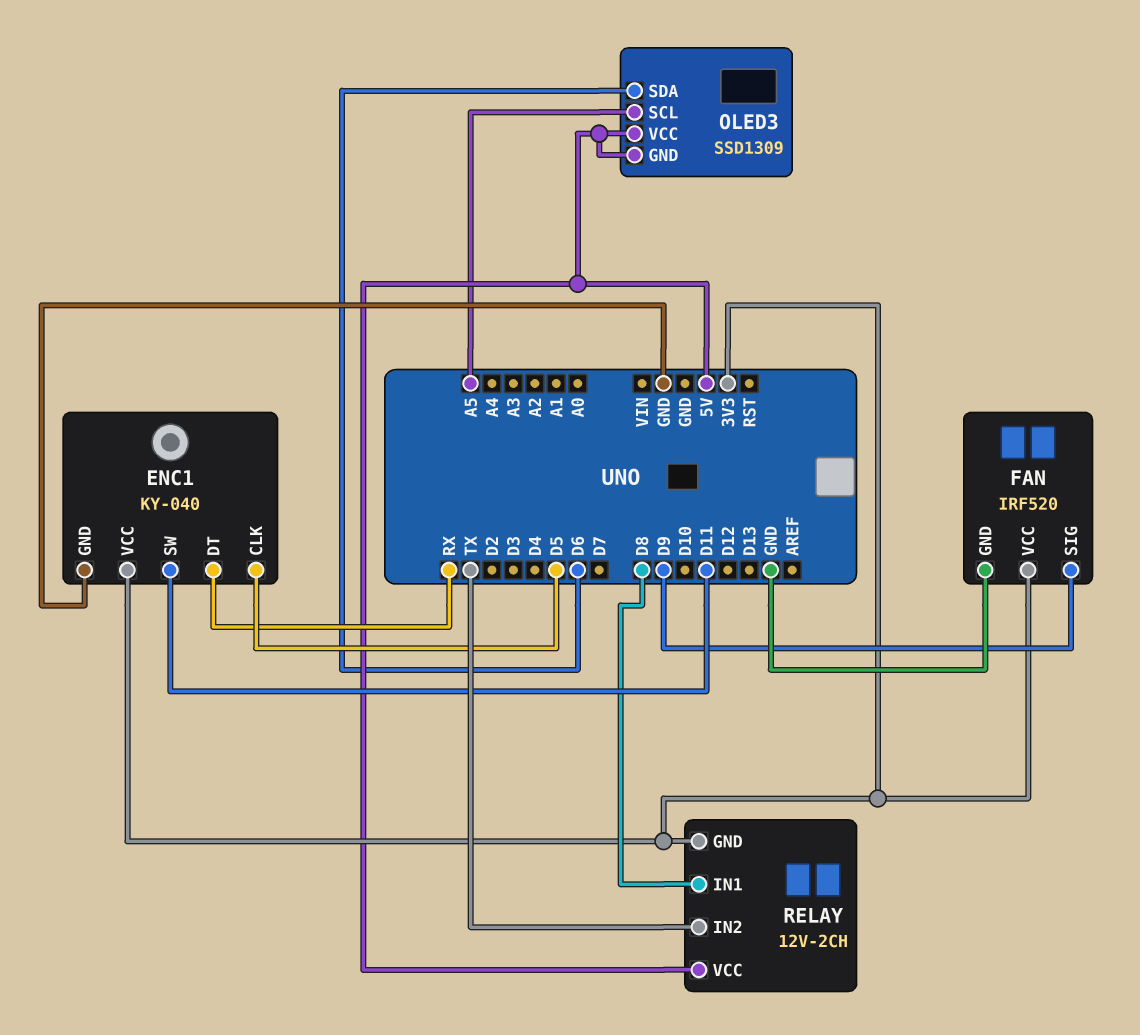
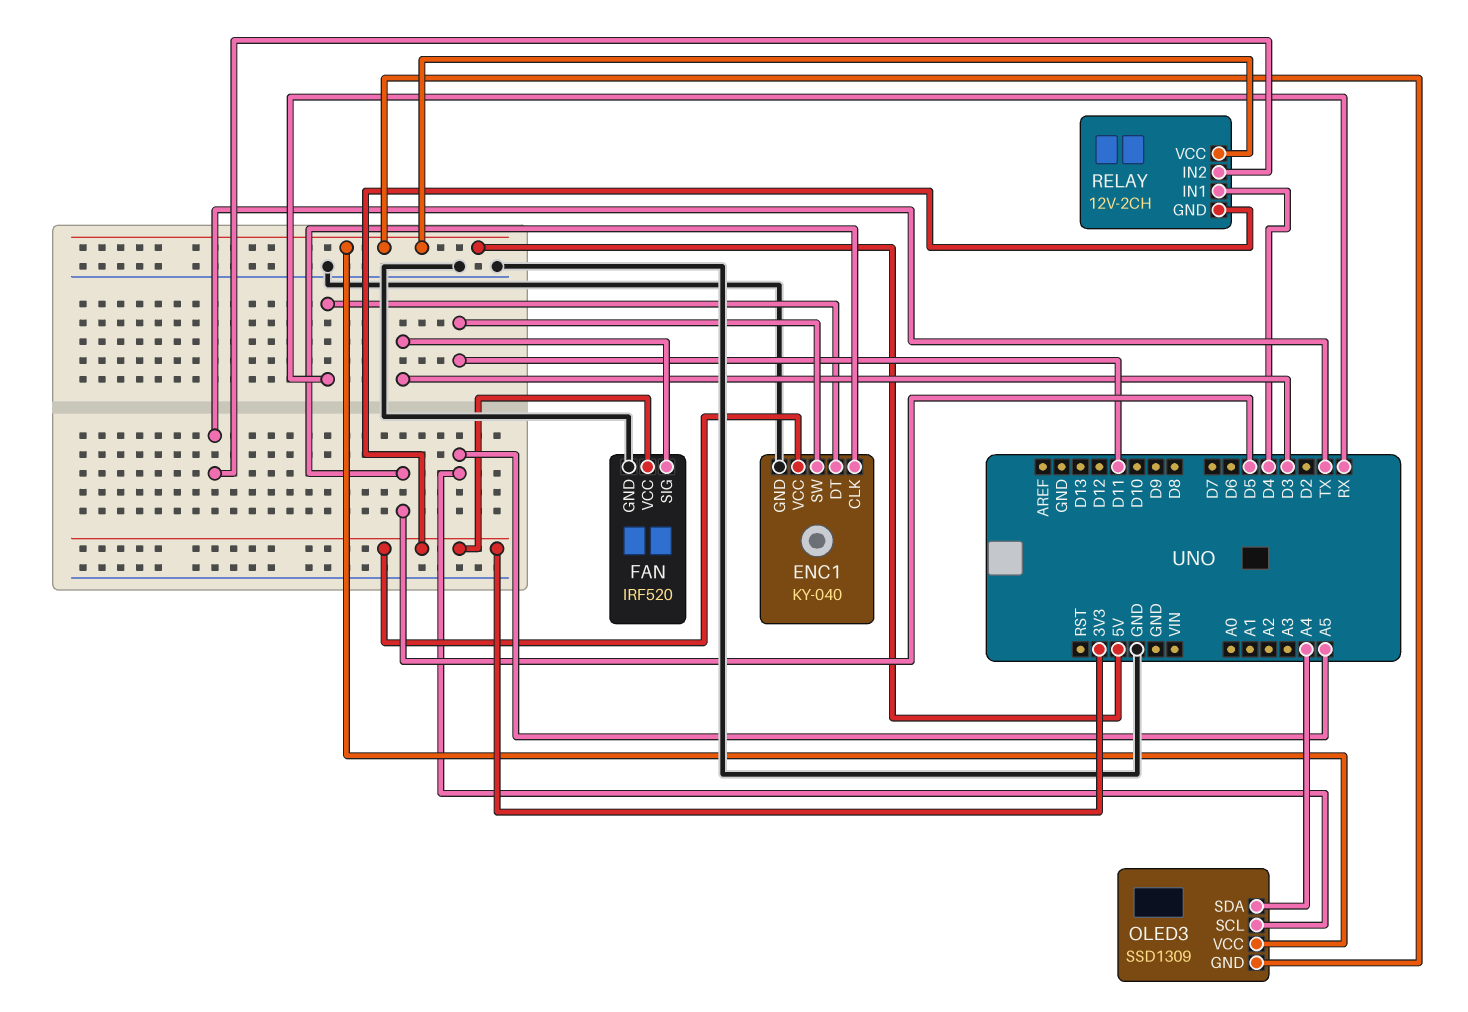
FAN pin SIG: D9 -> D3
OLED3 pin SDA: D6 -> A4
RELAY pin IN1: D8 -> D4

